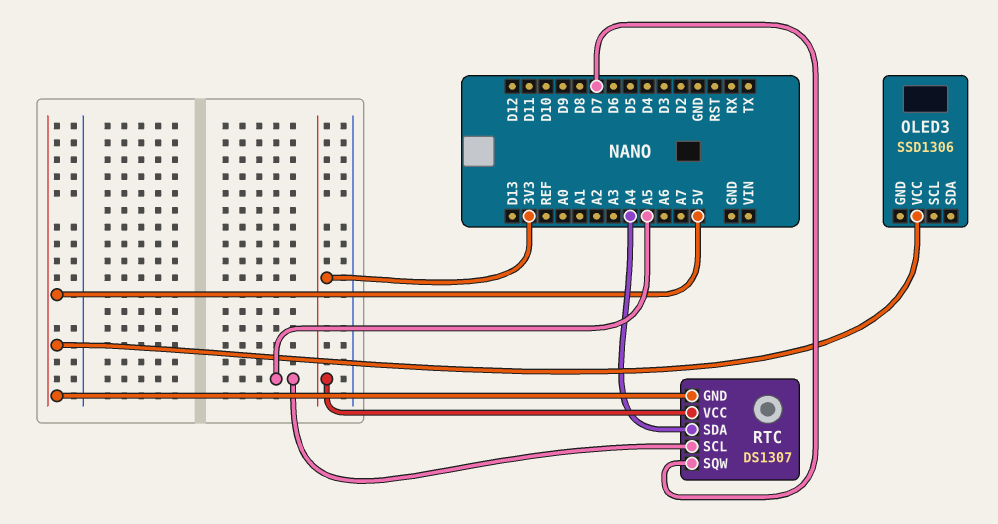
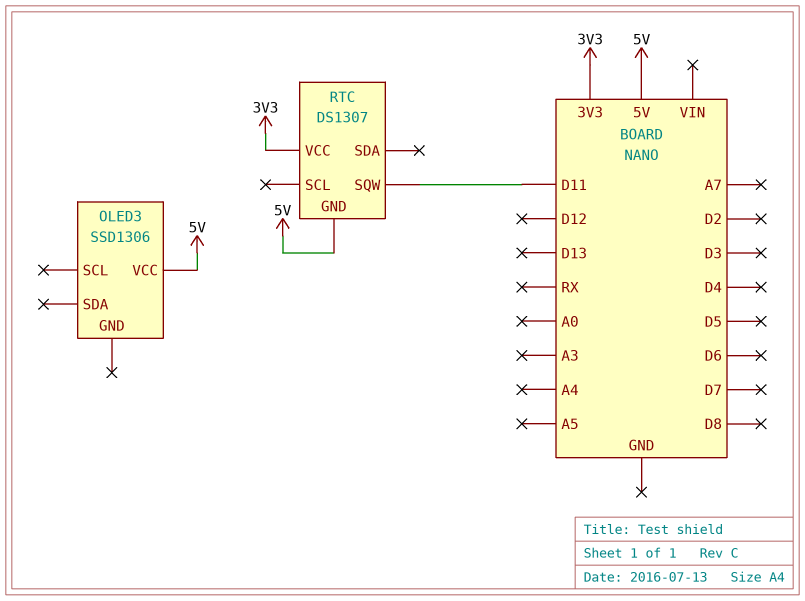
RTC pin SCL: A5 -> none
RTC pin SDA: A4 -> none
RTC pin SQW: D7 -> D11

